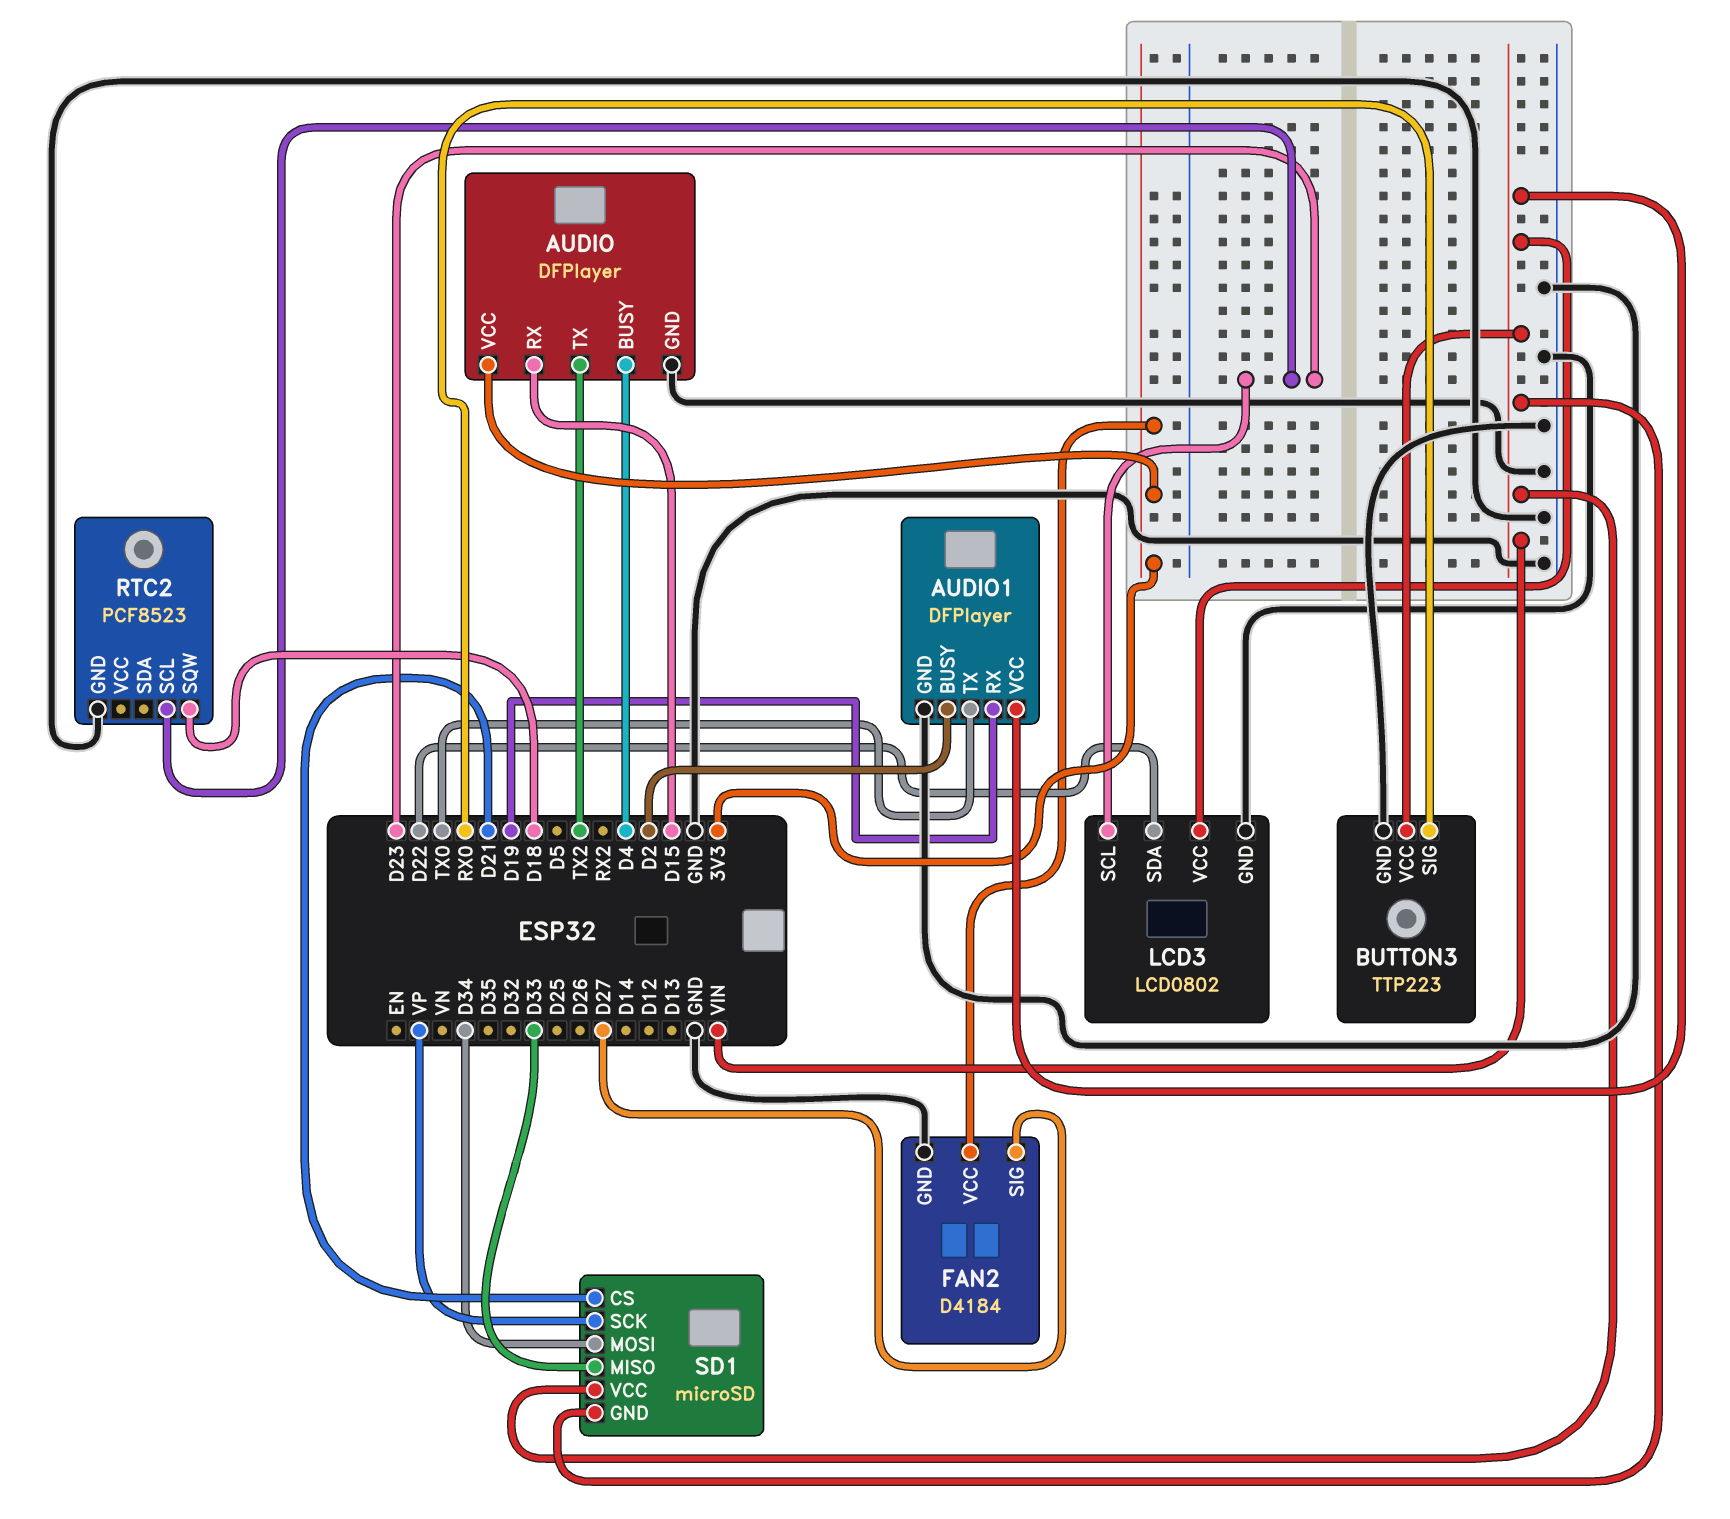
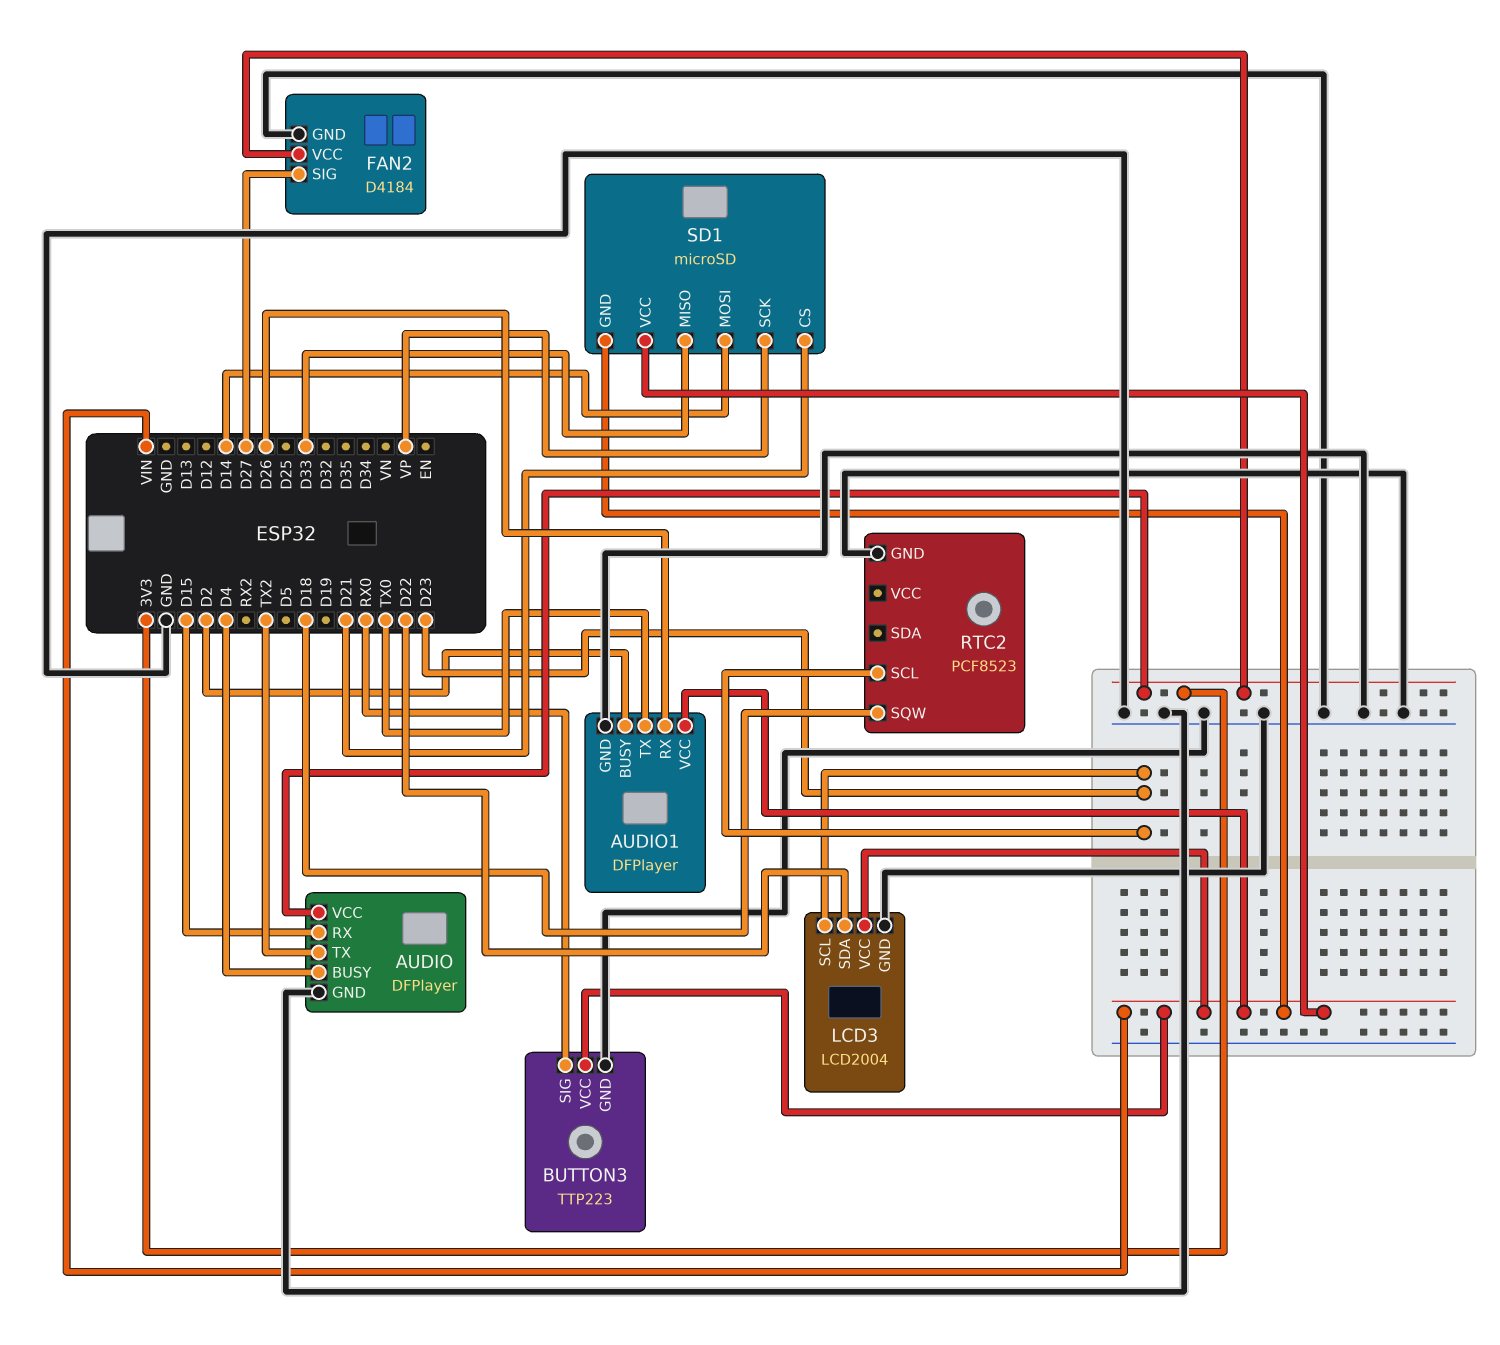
AUDIO1 pin RX: D19 -> D26
LCD3: LCD0802 -> LCD2004
SD1 pin MOSI: D34 -> D14

